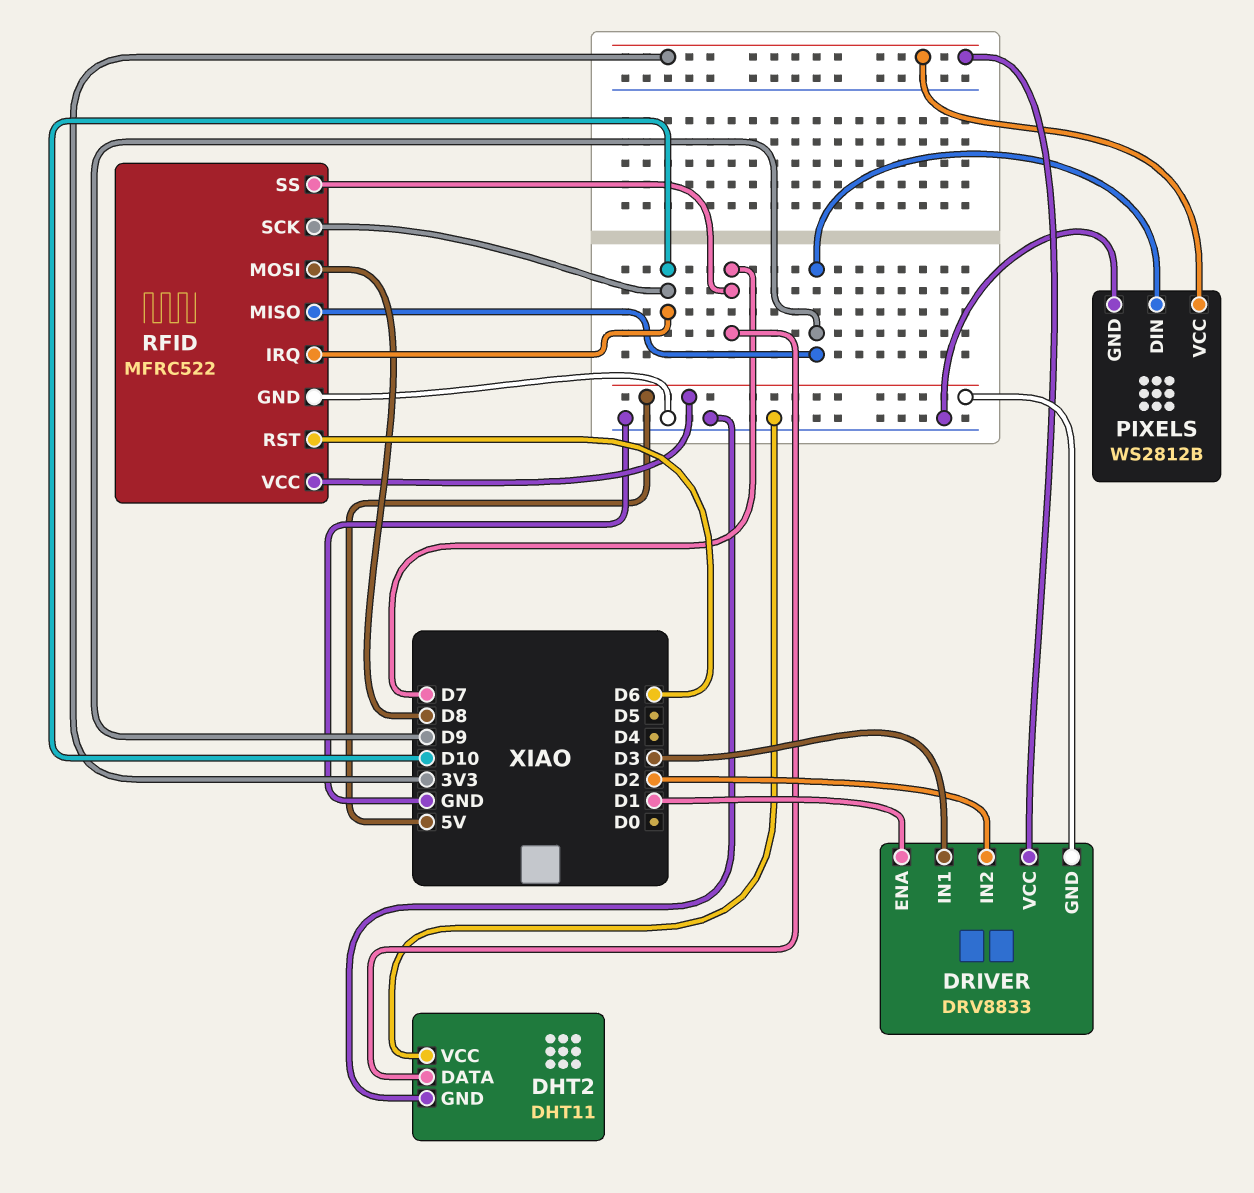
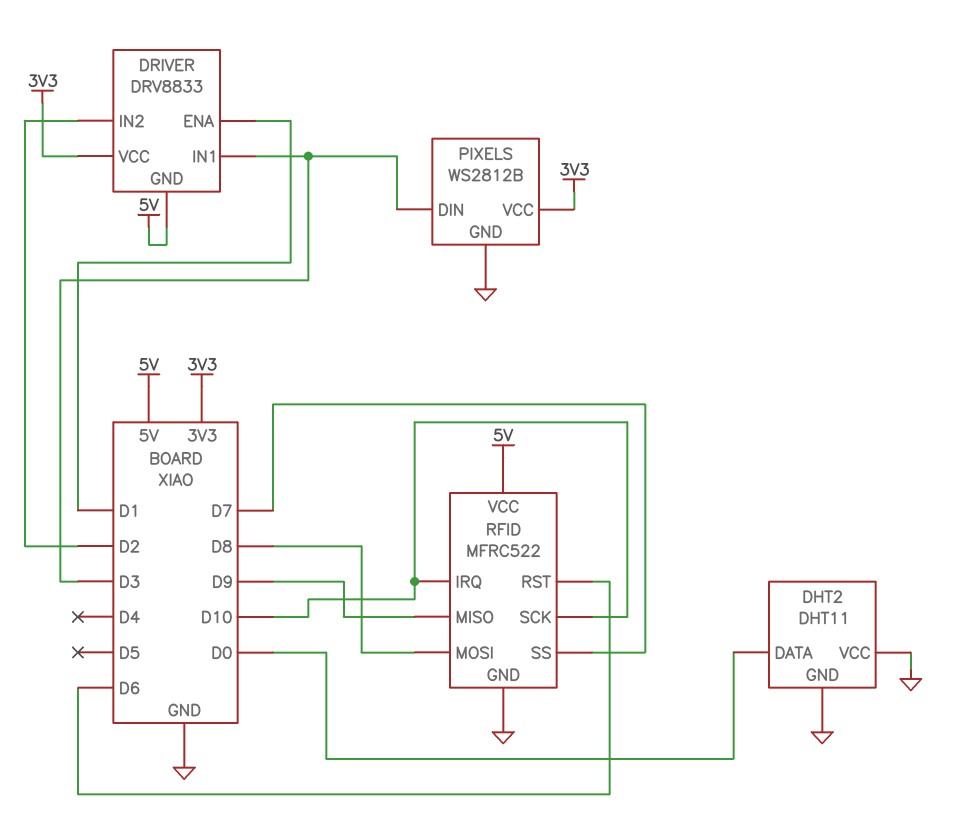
DHT2 pin DATA: D7 -> D0
PIXELS pin DIN: D9 -> D3

